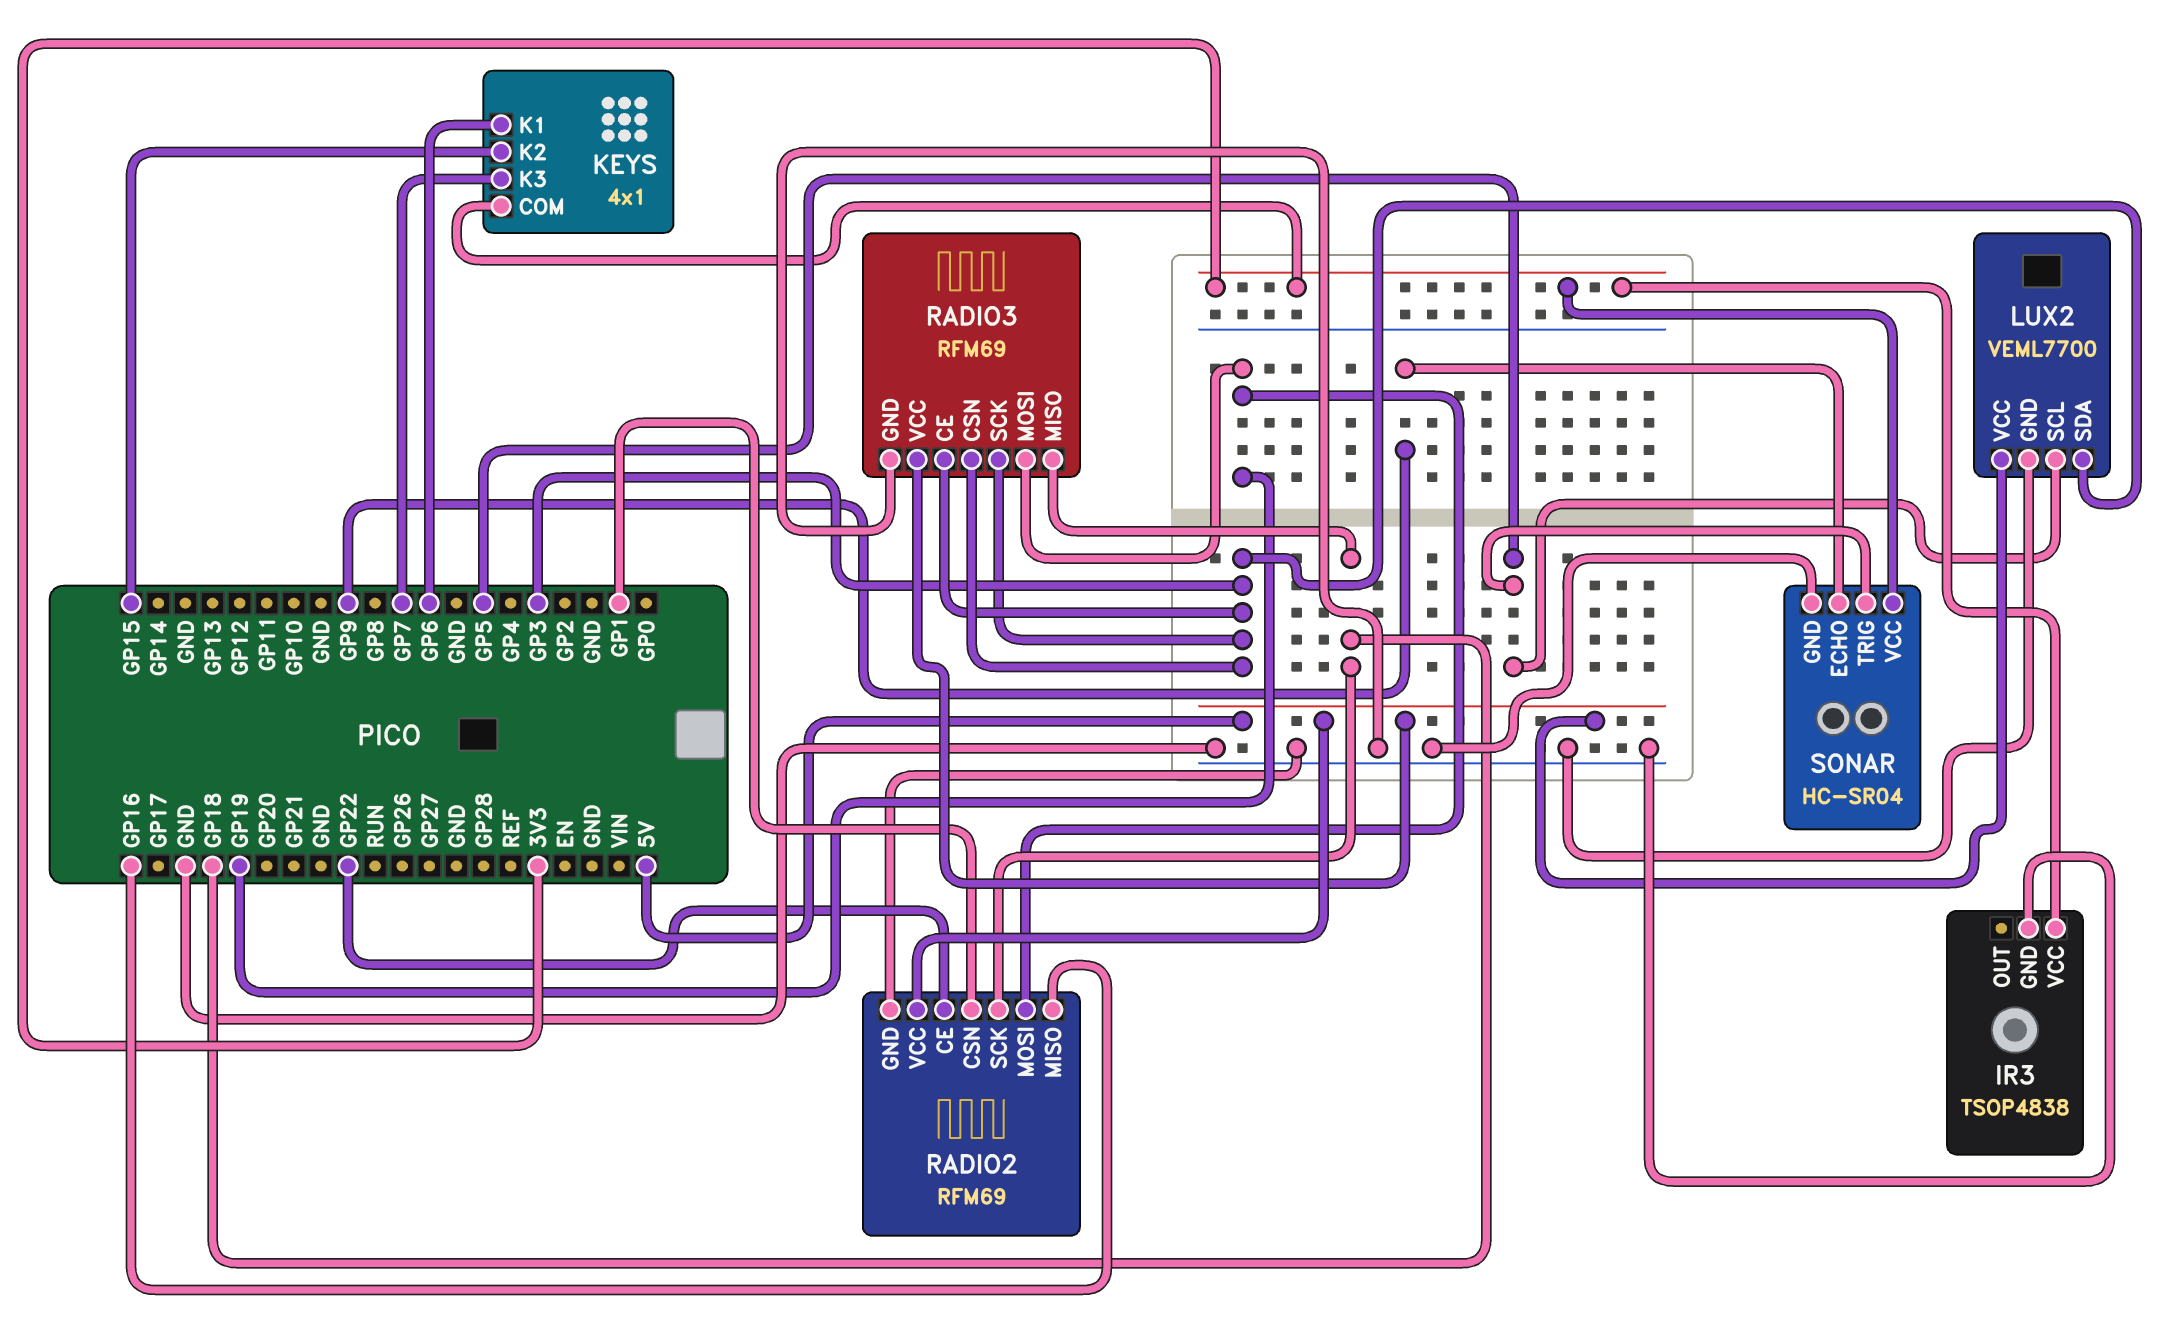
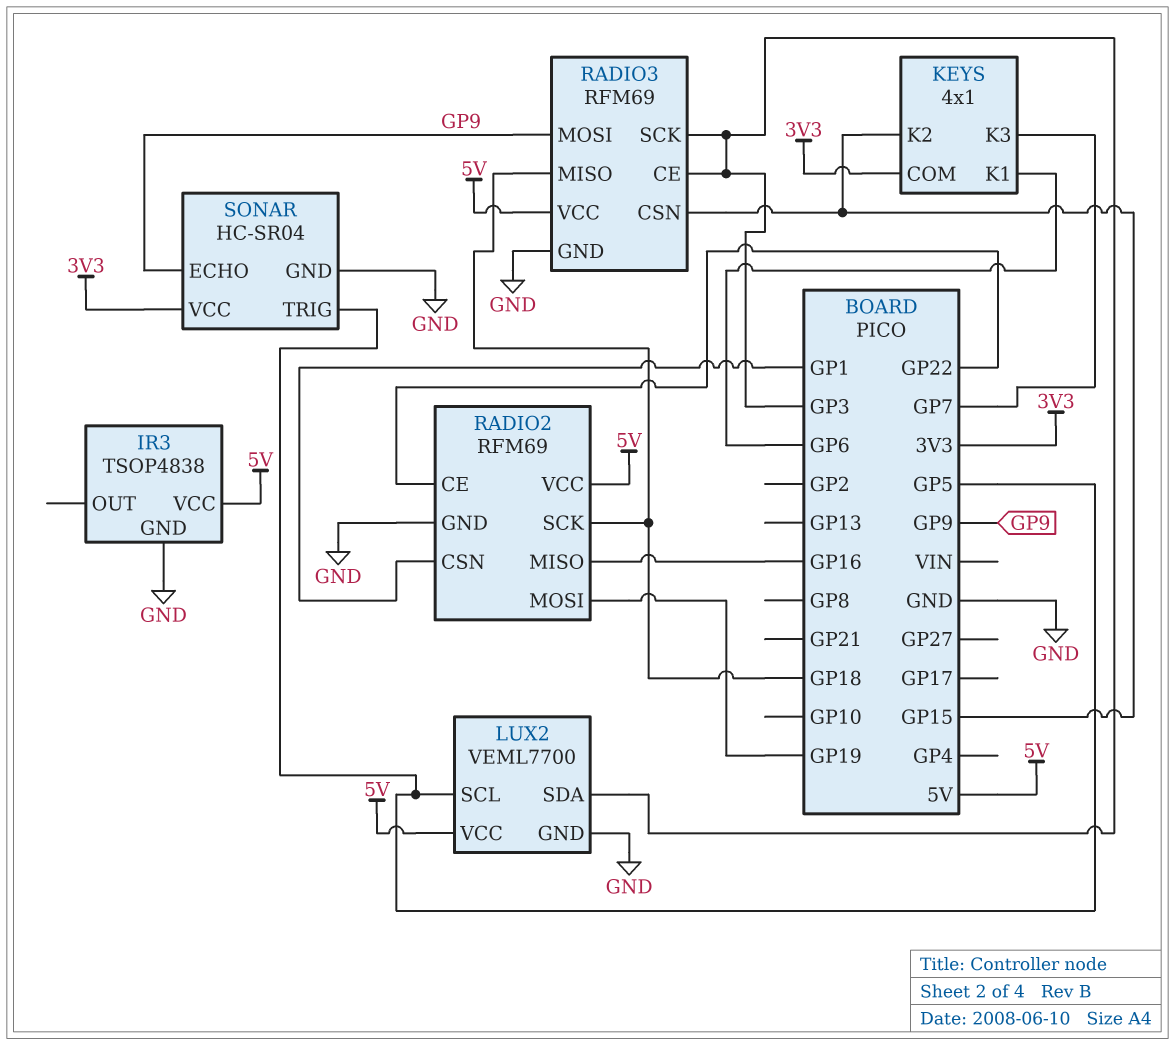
IR3 pin VCC: 3V3 -> 5V
RADIO3 pin CSN: GP3 -> GP15
RADIO3 pin MOSI: GP19 -> GP9

